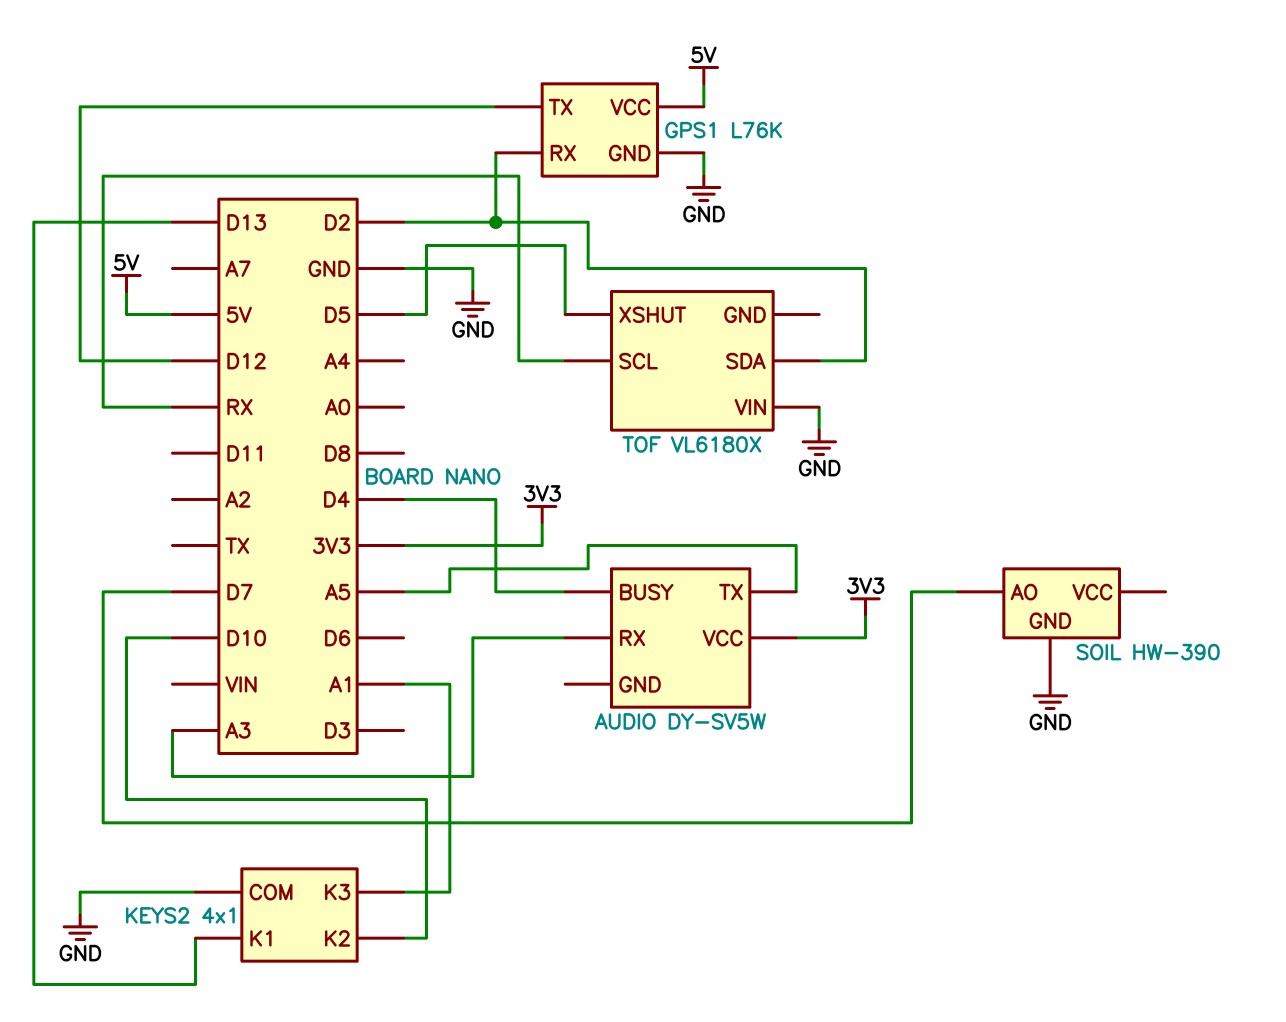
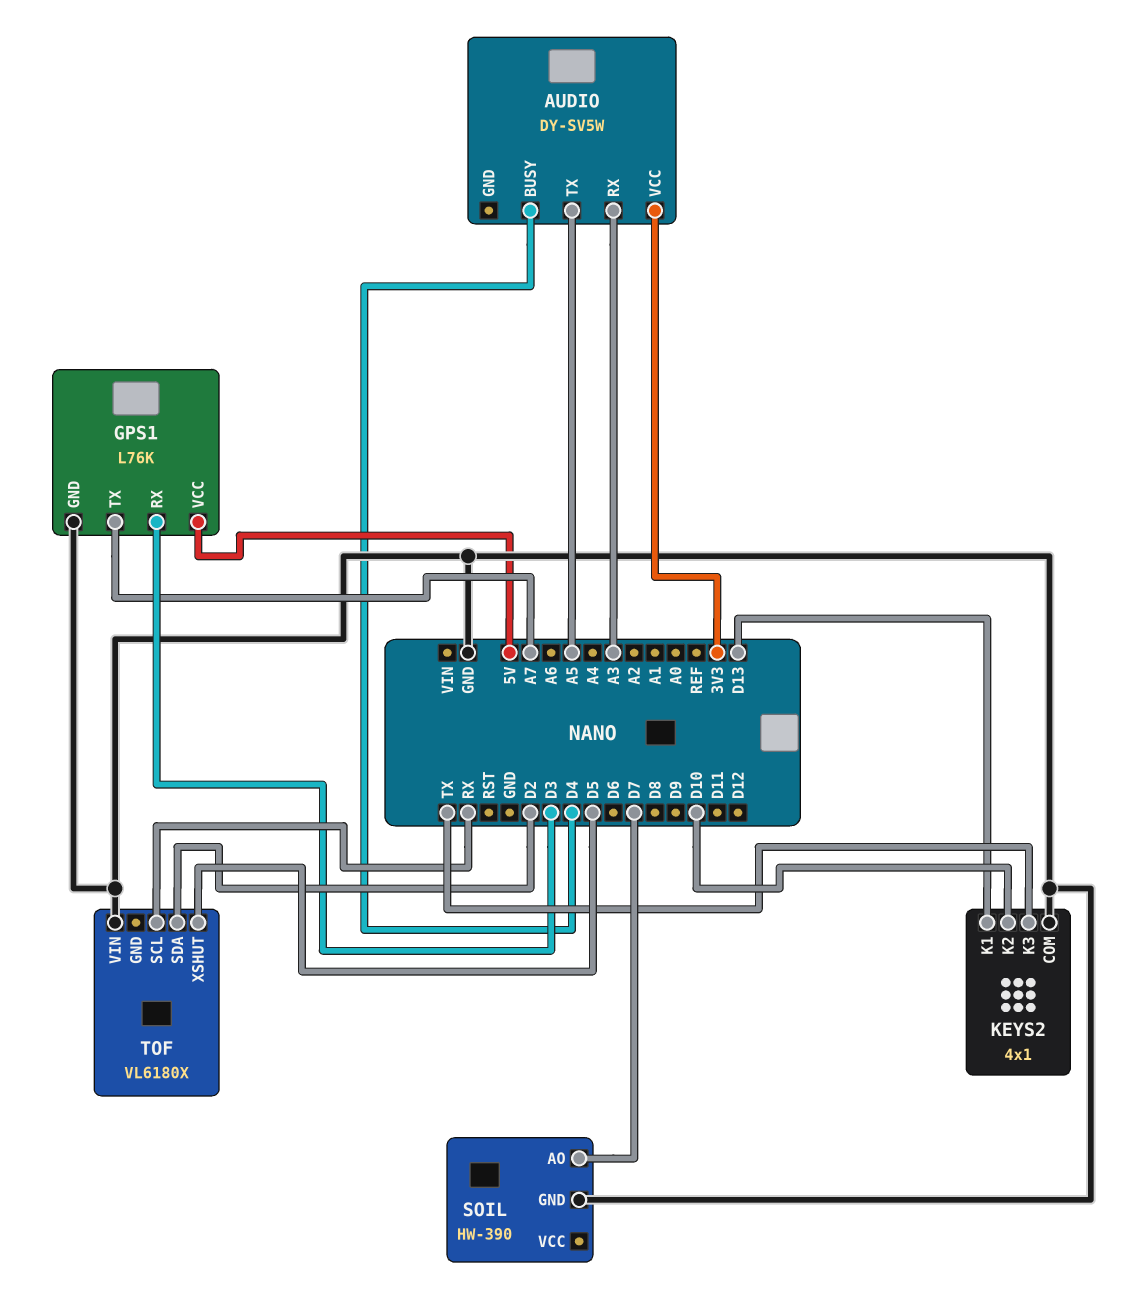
GPS1 pin RX: D2 -> D3
GPS1 pin TX: D12 -> A7
KEYS2 pin K3: A1 -> TX

